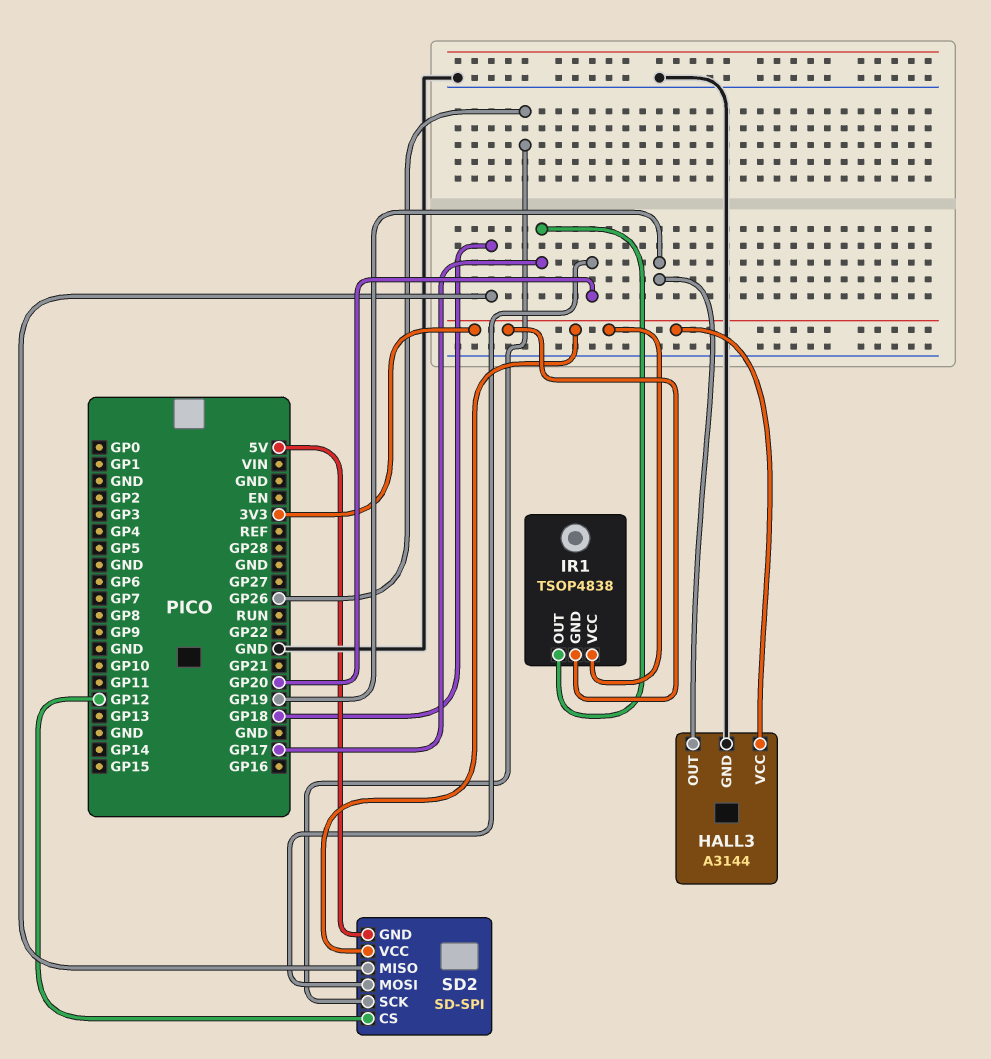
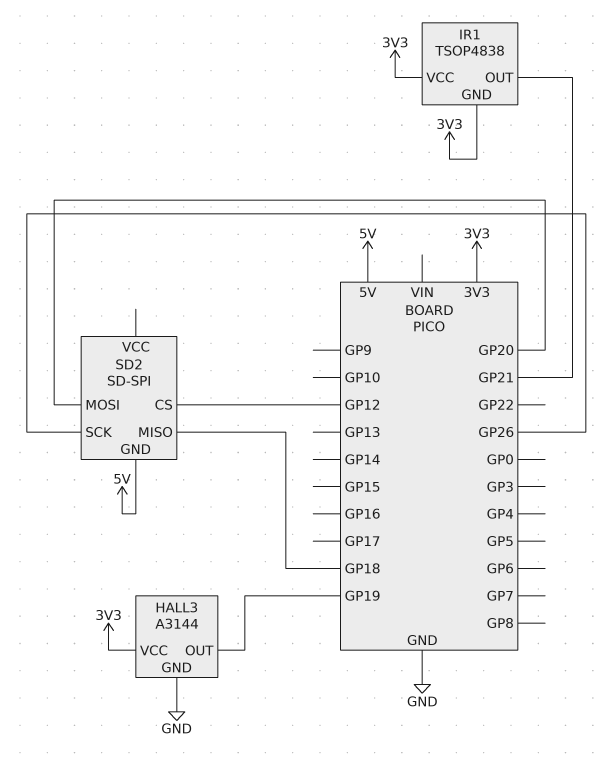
IR1 pin OUT: GP17 -> GP21
SD2 pin VCC: 3V3 -> none

